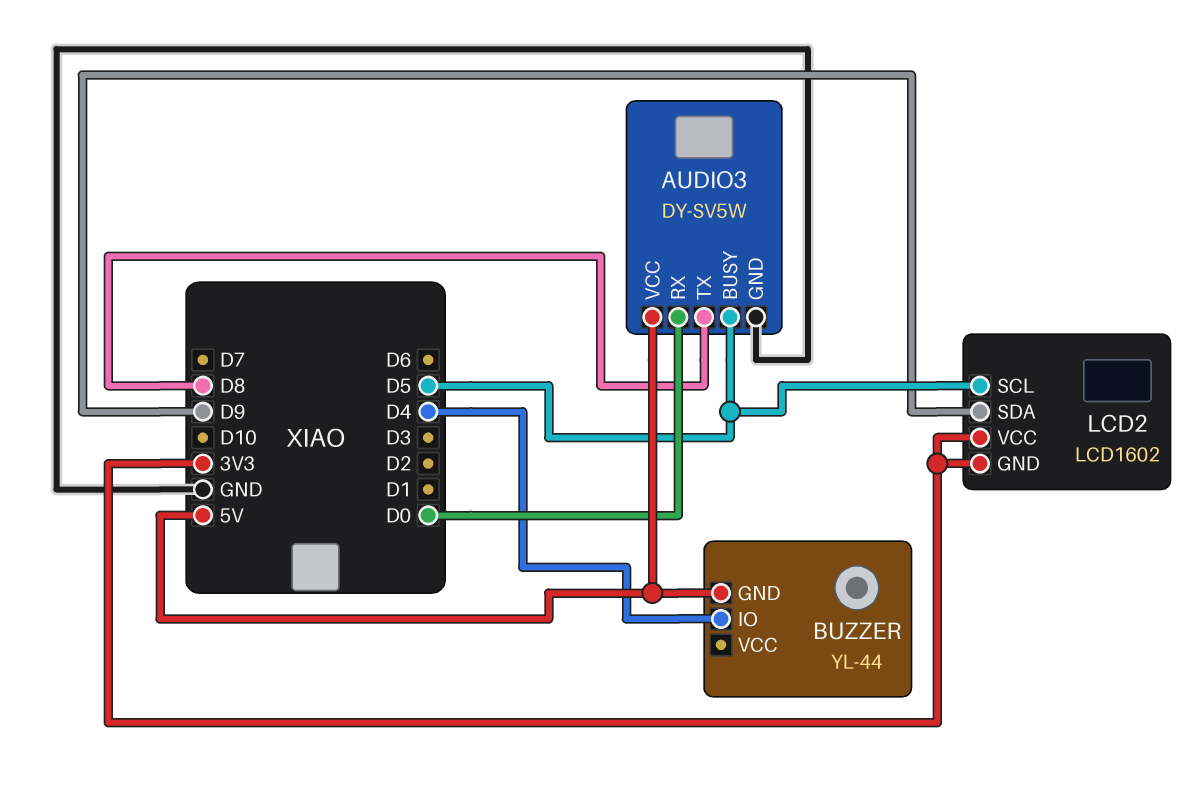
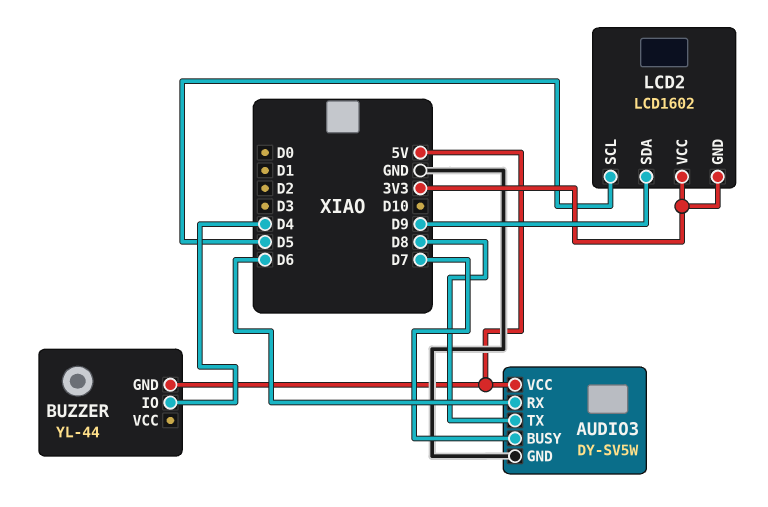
AUDIO3 pin BUSY: D5 -> D7
AUDIO3 pin RX: D0 -> D6

